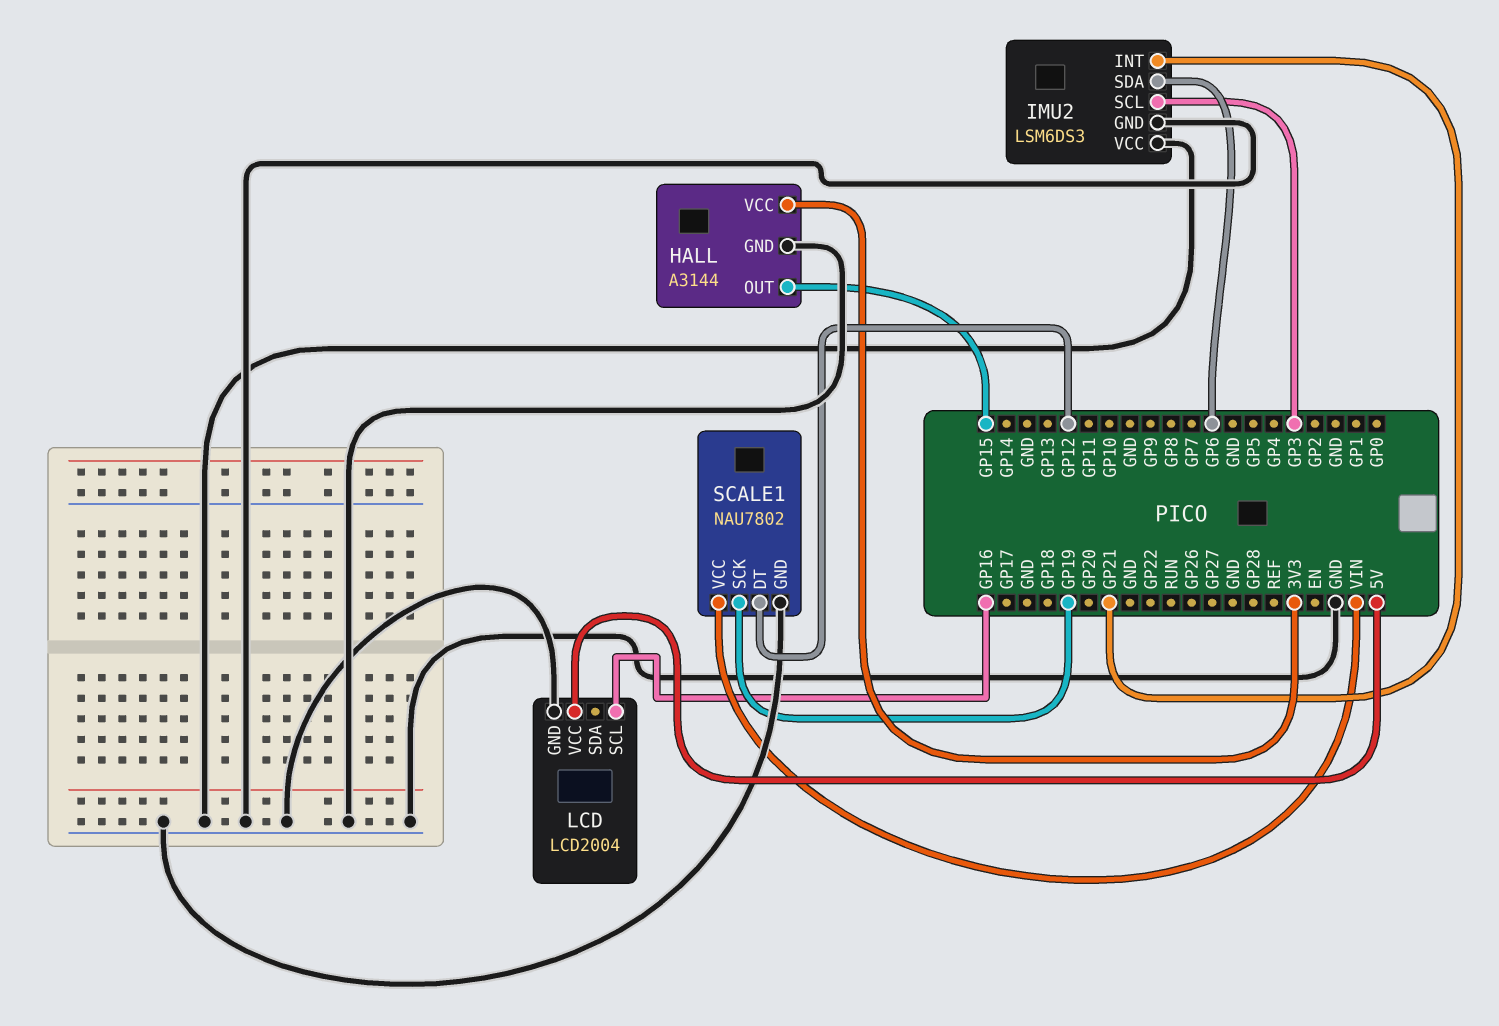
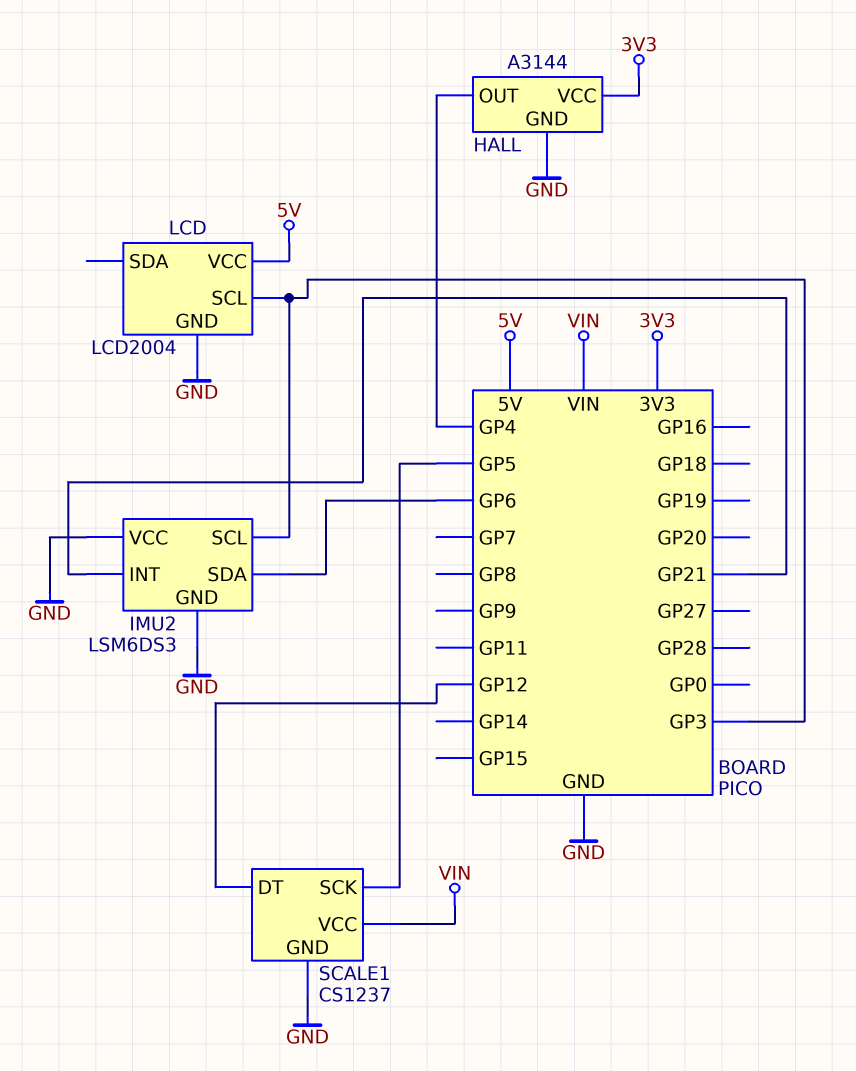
HALL pin OUT: GP15 -> GP4
LCD pin SCL: GP16 -> GP3
SCALE1: NAU7802 -> CS1237
SCALE1 pin SCK: GP19 -> GP5

